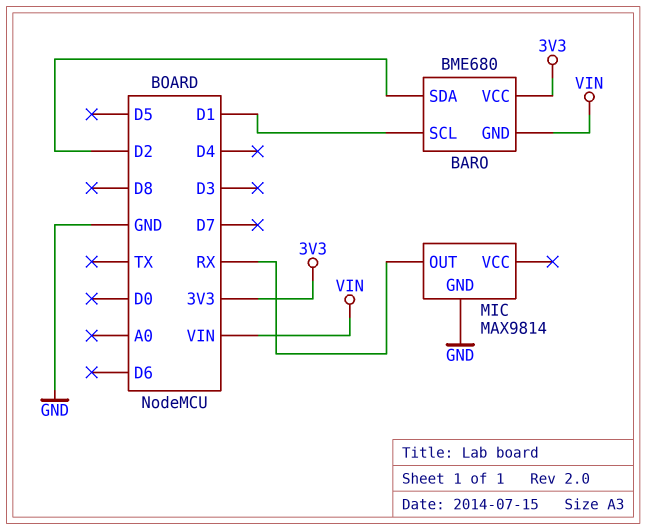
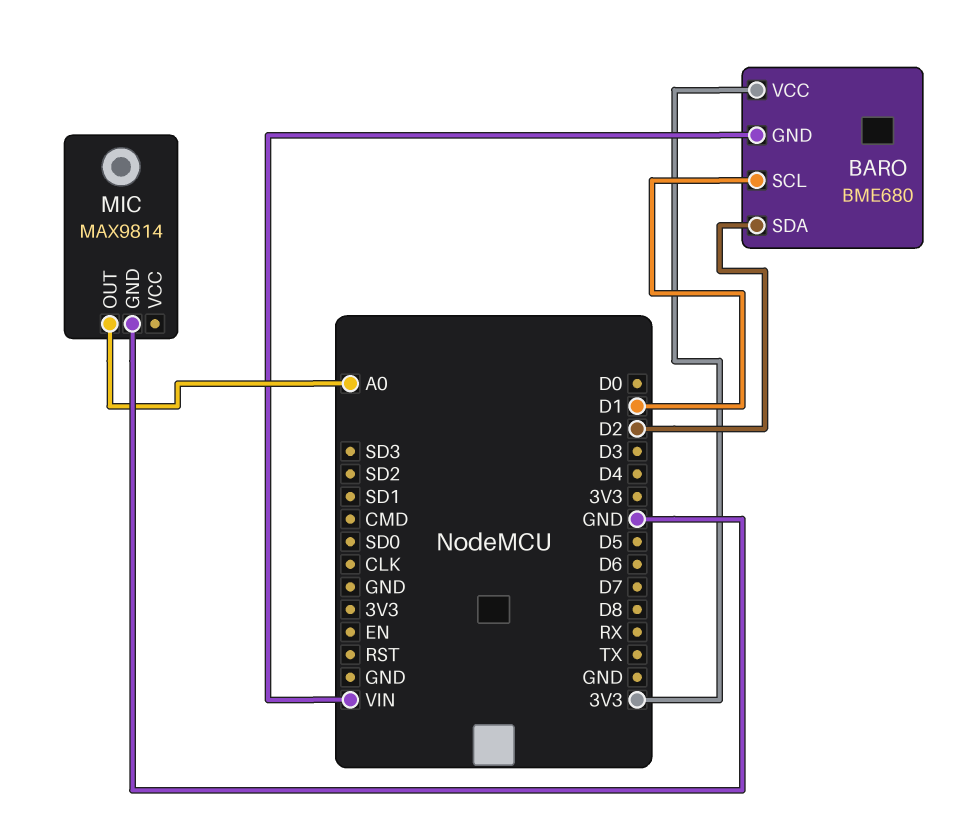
MIC pin OUT: RX -> A0

